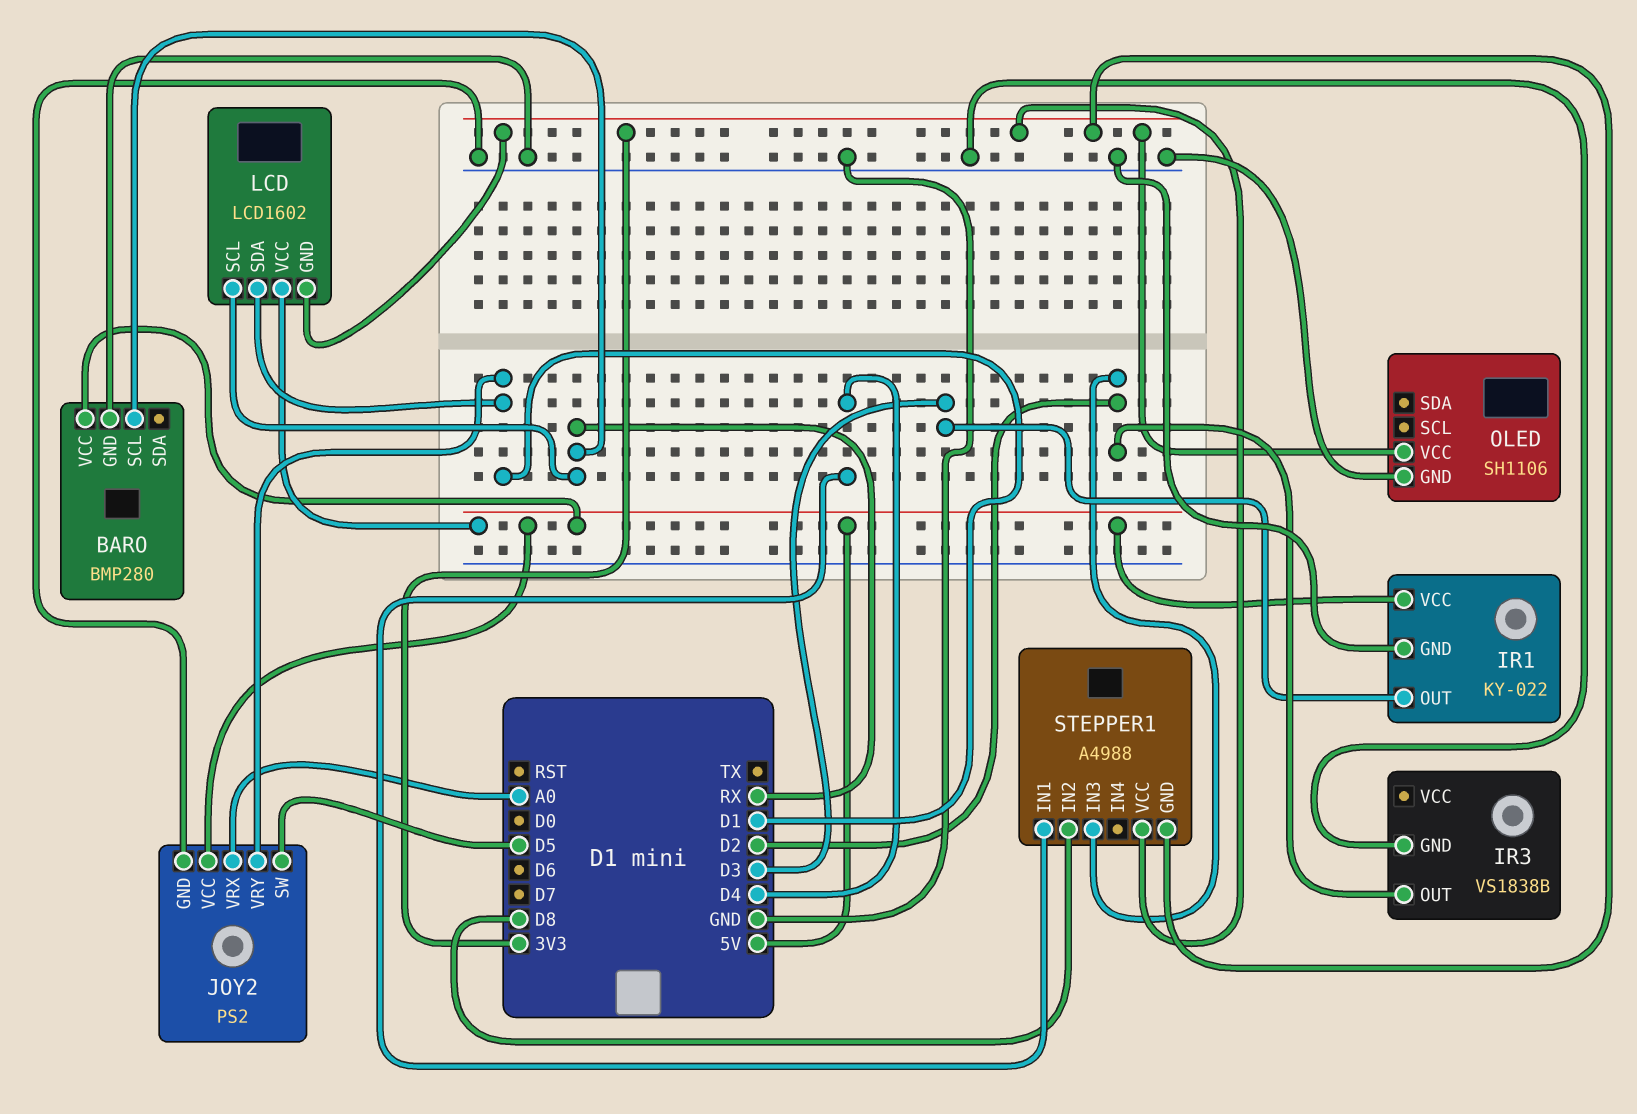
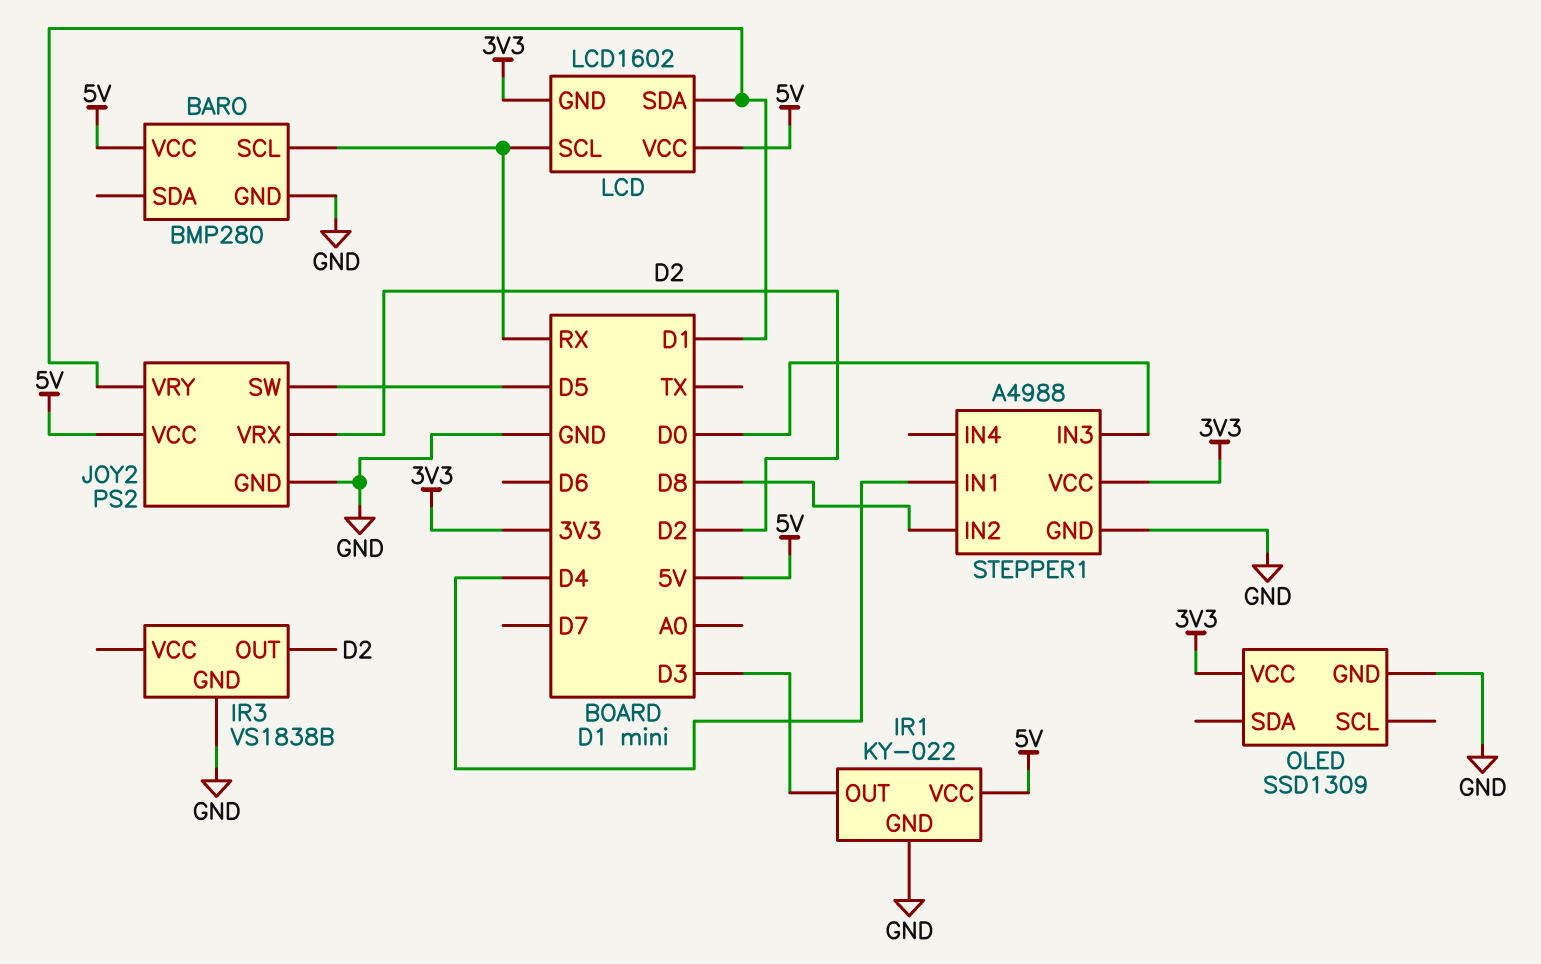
JOY2 pin VRX: A0 -> D2
OLED: SH1106 -> SSD1309
STEPPER1 pin GND: 3V3 -> GND
STEPPER1 pin IN3: D2 -> D0

